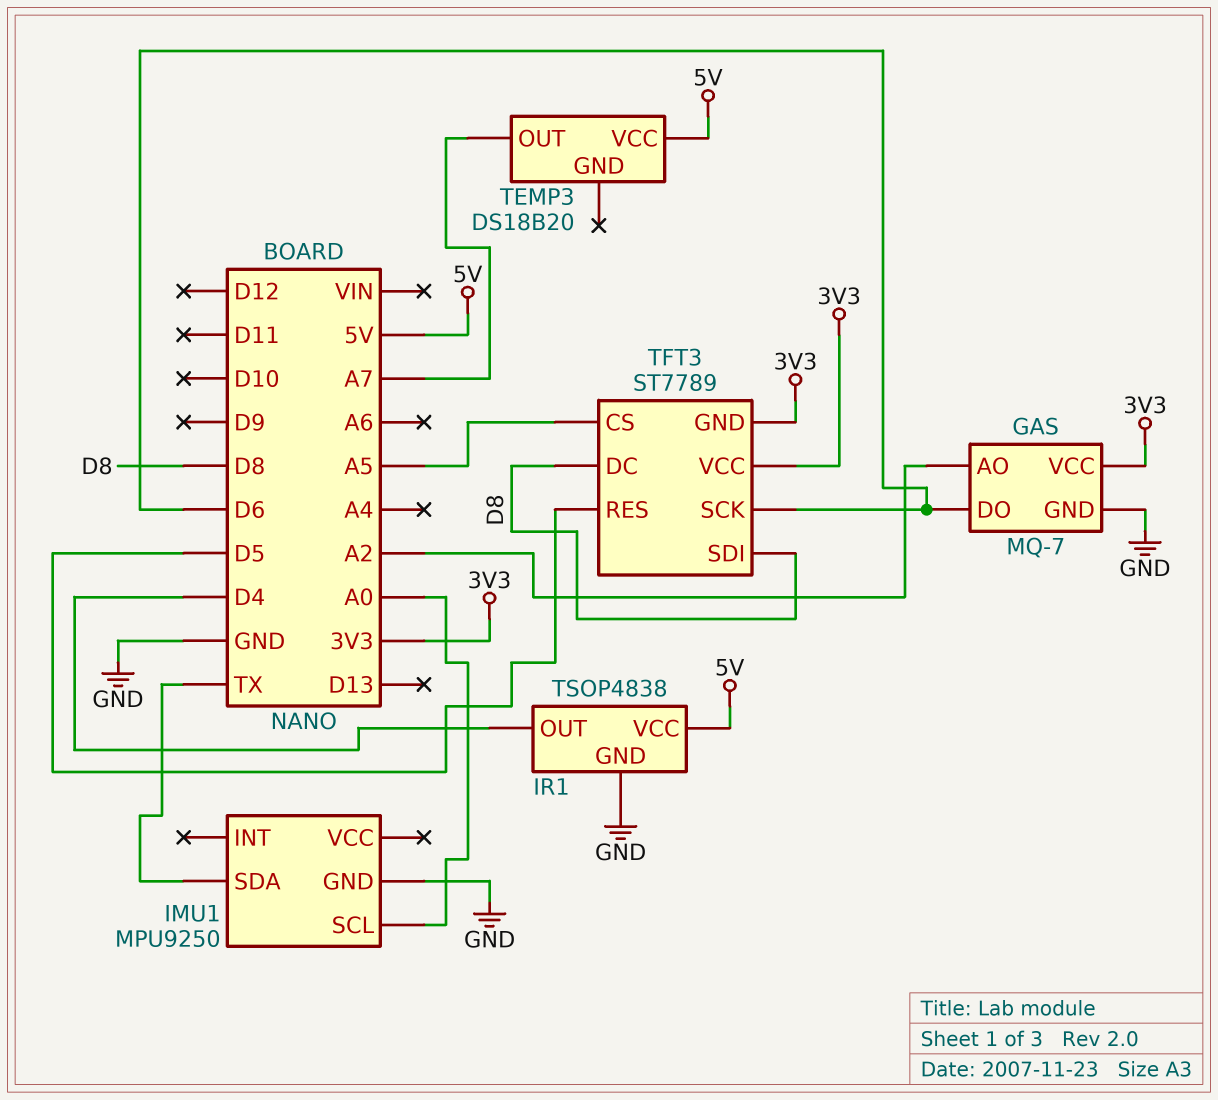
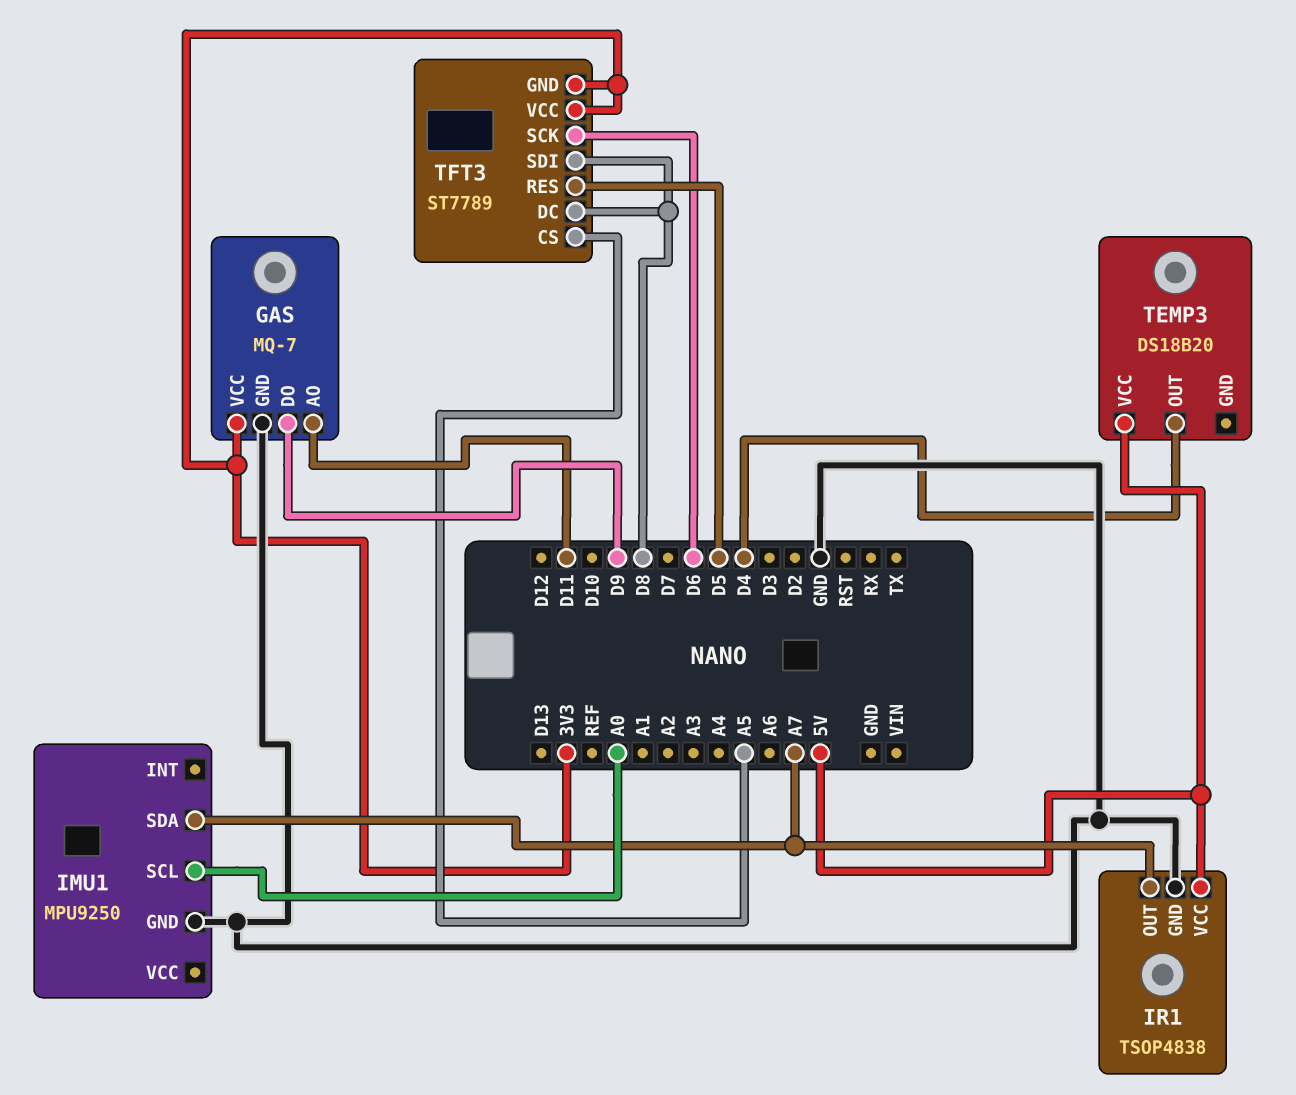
GAS pin AO: A2 -> D11
GAS pin DO: D6 -> D9
IMU1 pin SDA: TX -> A7
IR1 pin OUT: D4 -> A7
TEMP3 pin OUT: A7 -> D4

